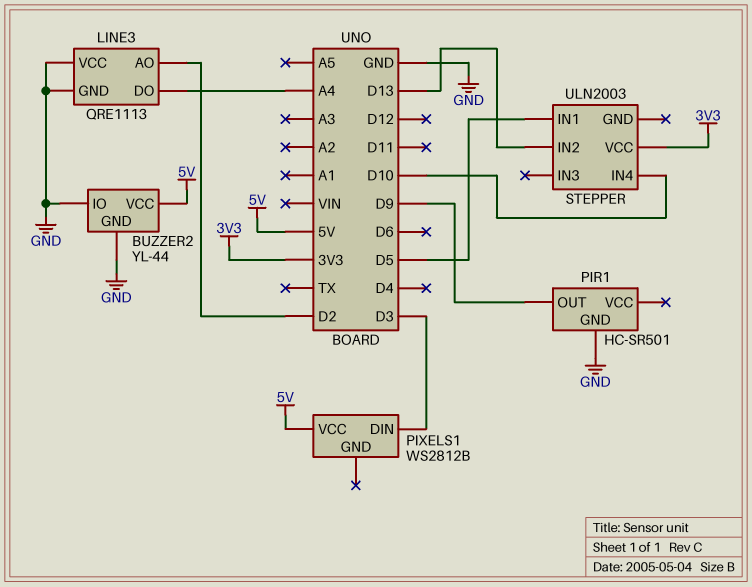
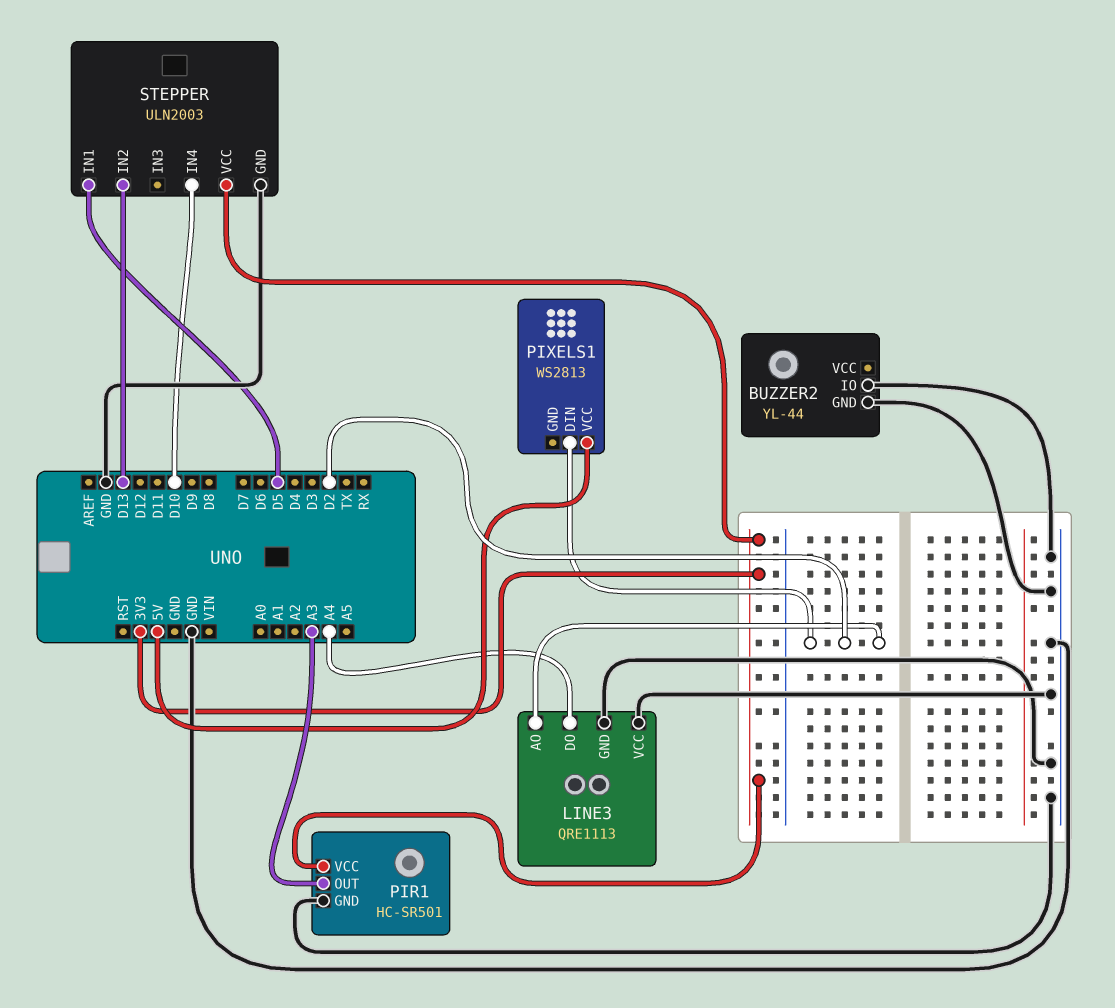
BUZZER2 pin VCC: 5V -> none
PIR1 pin OUT: D9 -> A3
PIR1 pin VCC: none -> 3V3
PIXELS1: WS2812B -> WS2813
PIXELS1 pin DIN: D3 -> D2
STEPPER pin GND: none -> GND

